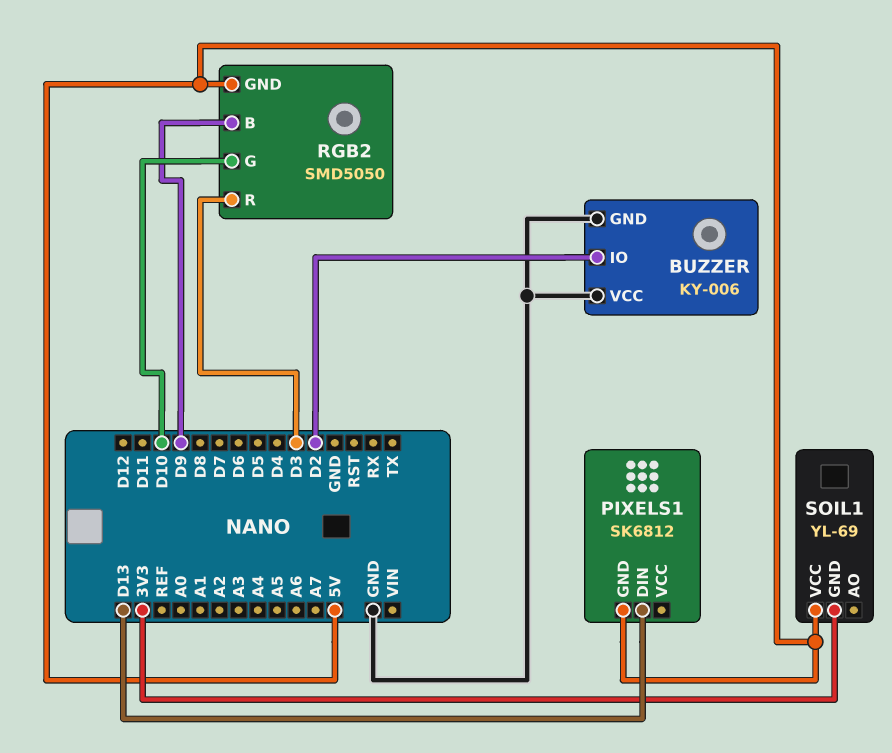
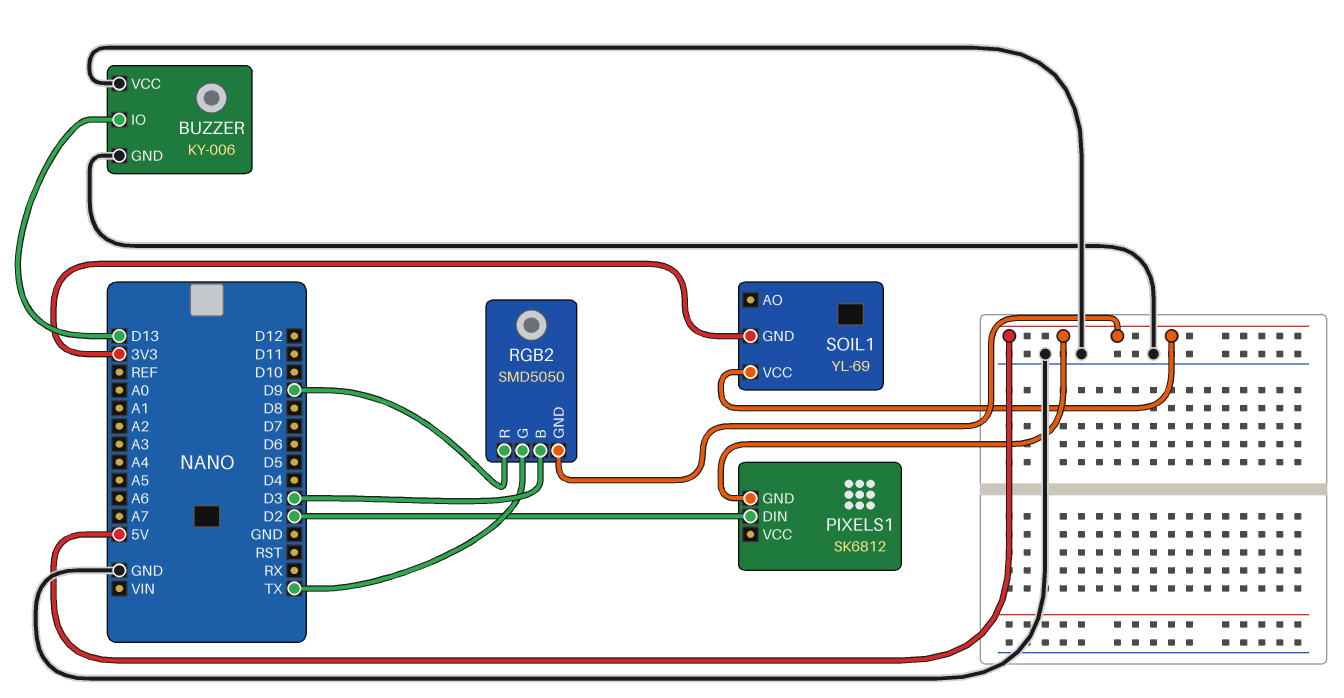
BUZZER pin IO: D2 -> D13
PIXELS1 pin DIN: D13 -> D2
RGB2 pin B: D9 -> D3
RGB2 pin G: D10 -> TX
RGB2 pin R: D3 -> D9

